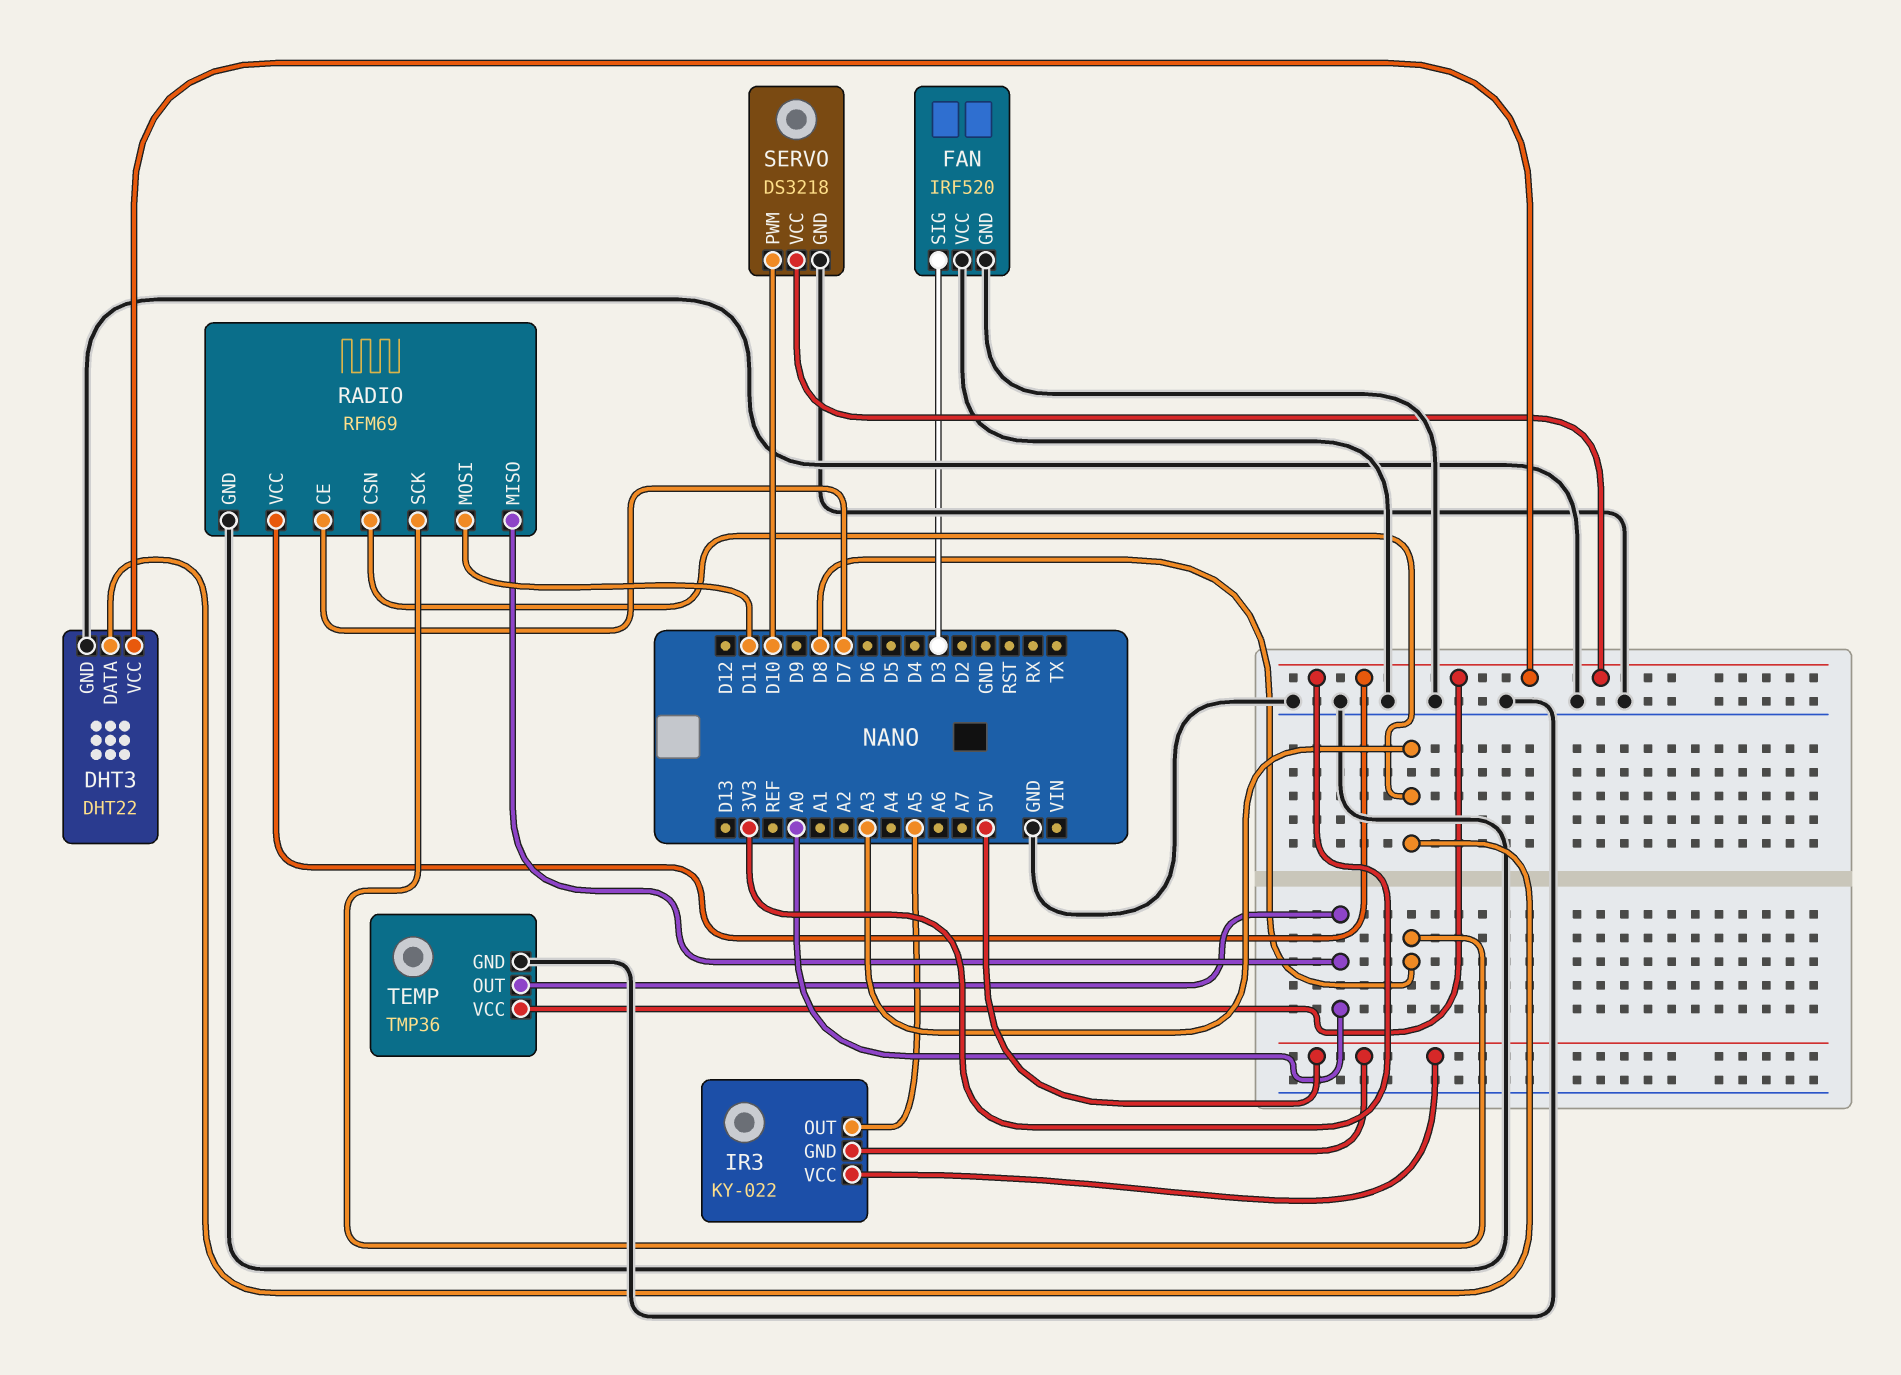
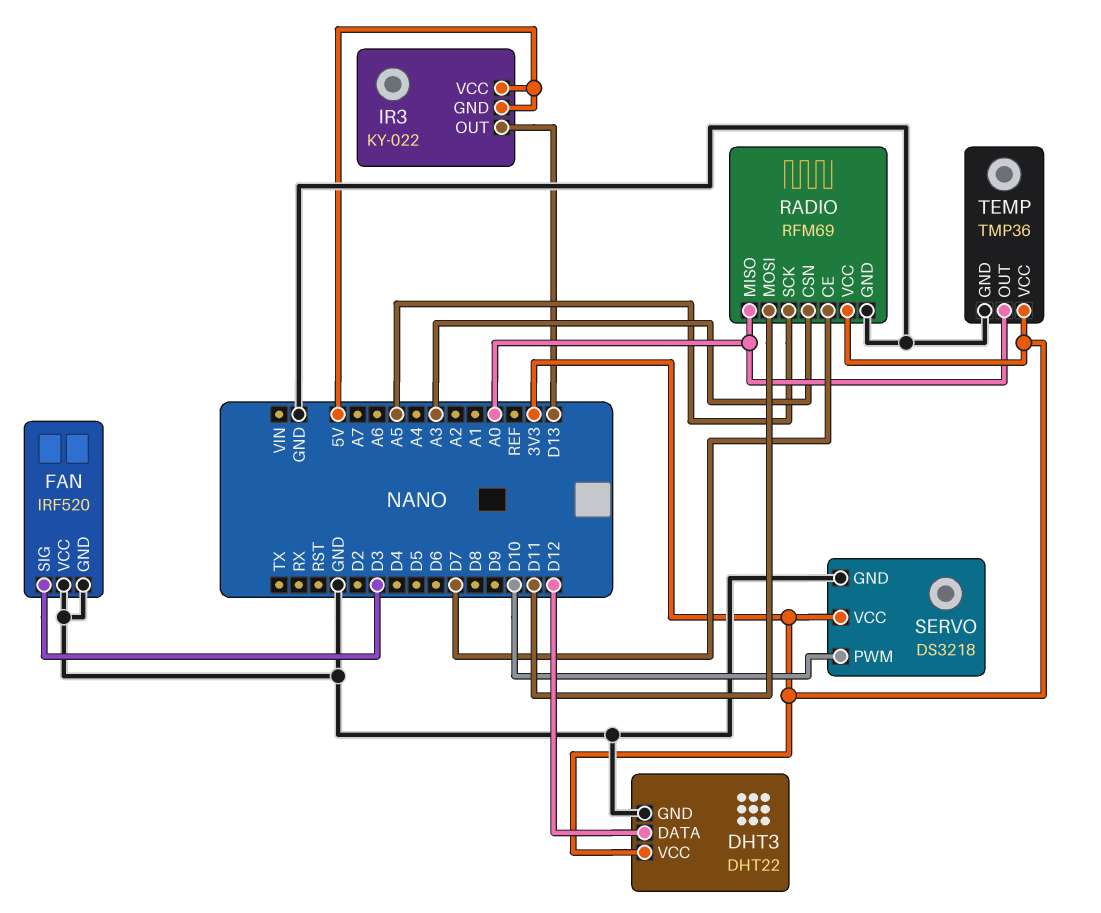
DHT3 pin DATA: A3 -> D12
IR3 pin OUT: A5 -> D13
RADIO pin SCK: D8 -> A5

